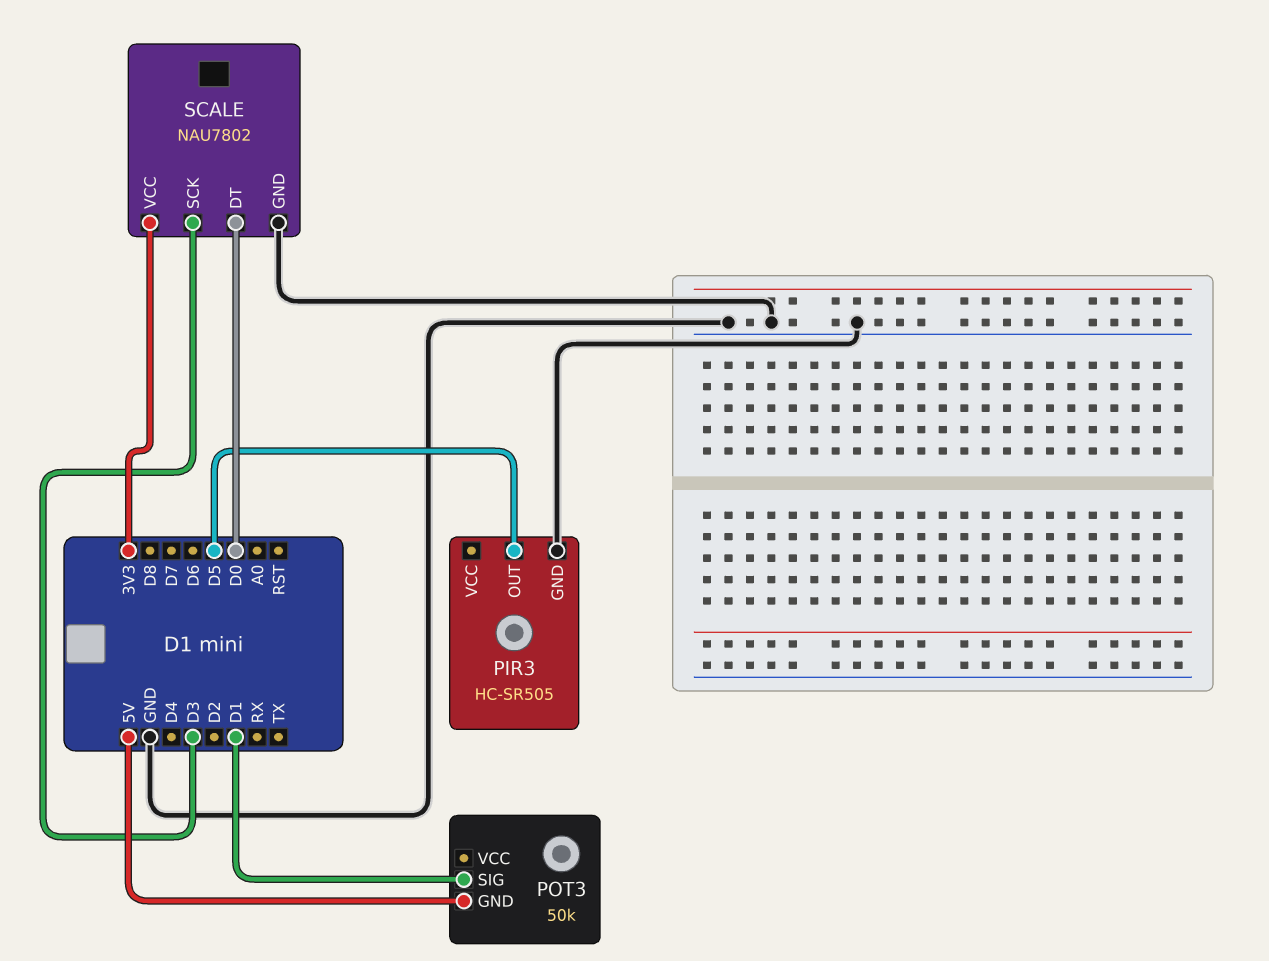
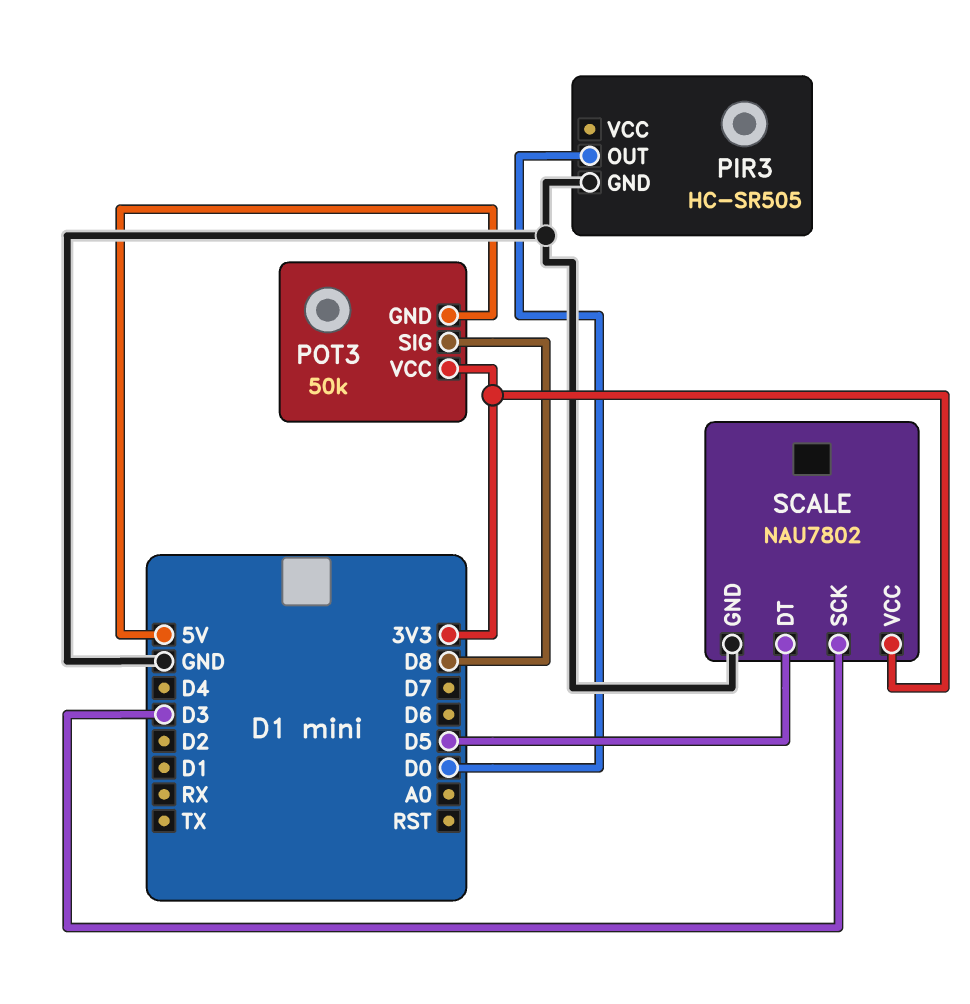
PIR3 pin OUT: D5 -> D0
POT3 pin SIG: D1 -> D8
POT3 pin VCC: none -> 3V3
SCALE pin DT: D0 -> D5

